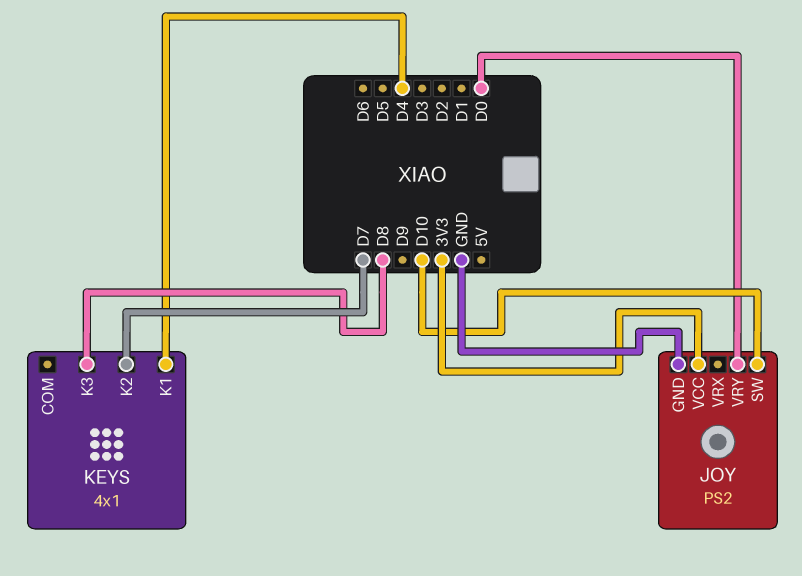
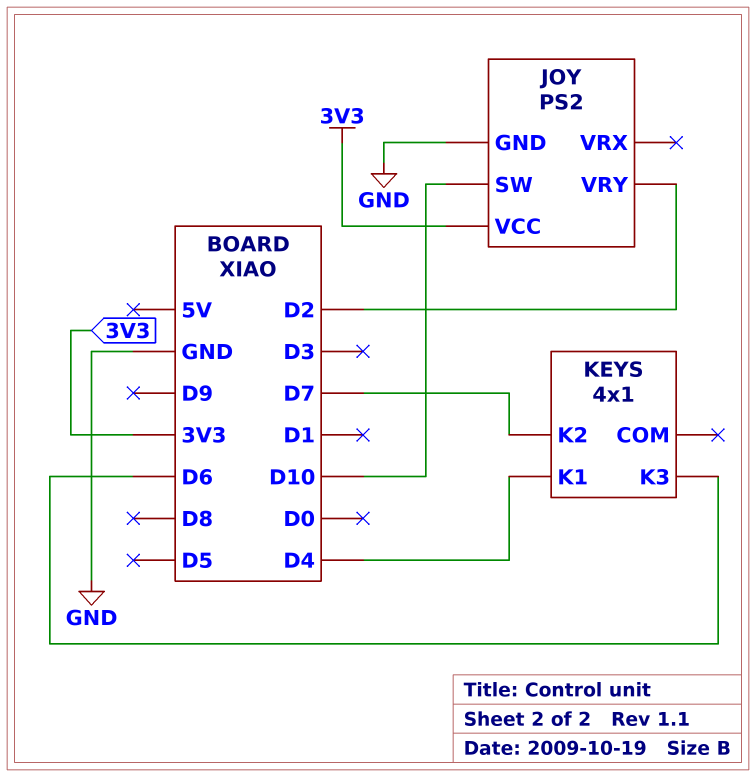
JOY pin VRY: D0 -> D2
KEYS pin K3: D8 -> D6

